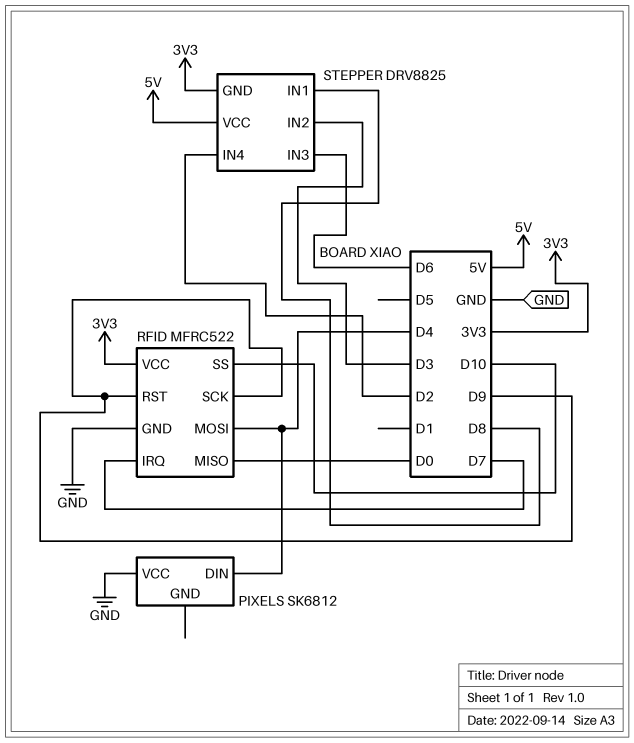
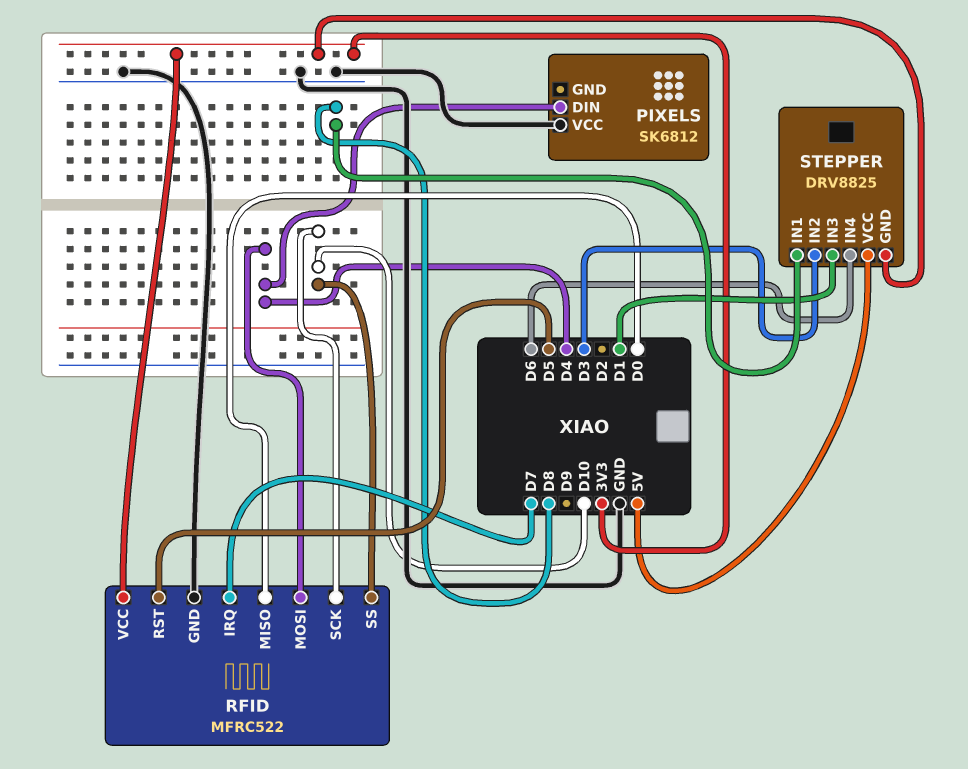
RFID pin RST: D9 -> D5
RFID pin SCK: D9 -> D10
STEPPER pin IN3: D6 -> D1
STEPPER pin IN4: D2 -> D6

